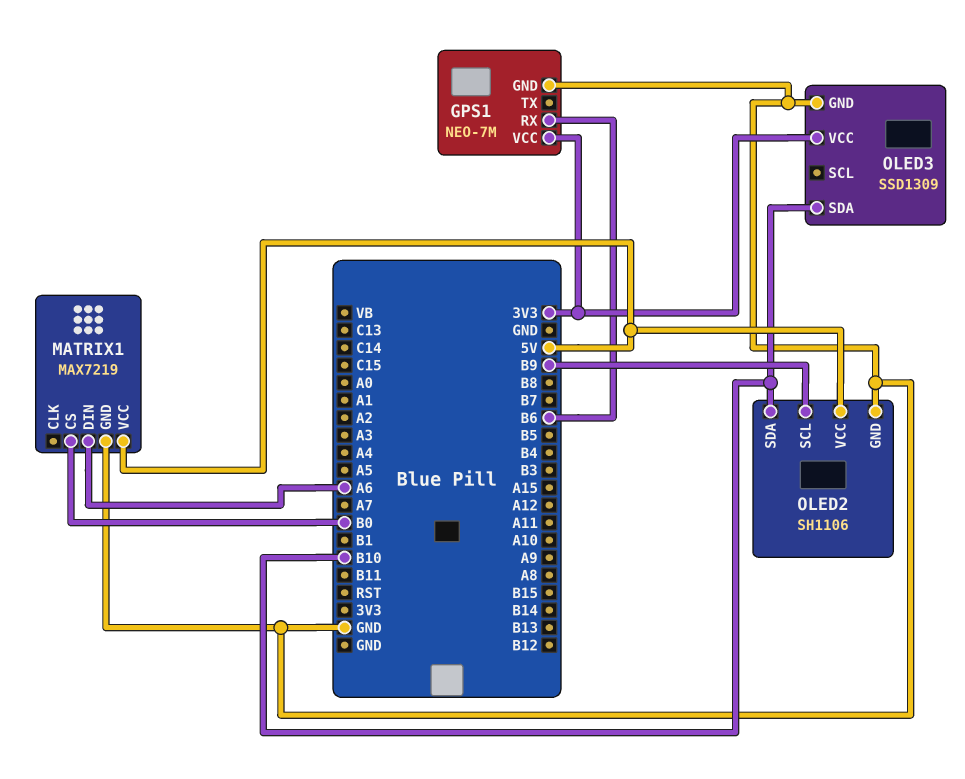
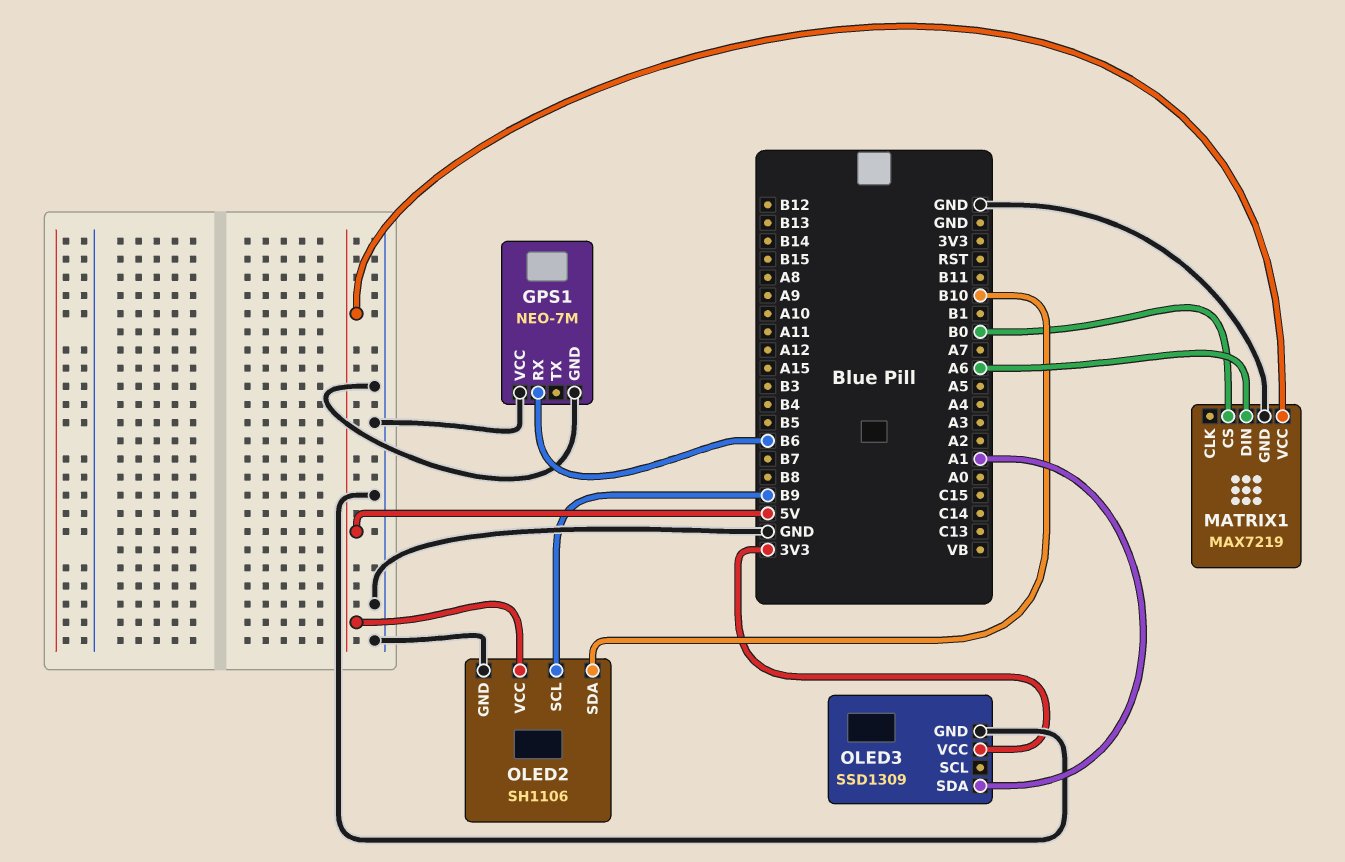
GPS1 pin VCC: 3V3 -> GND
OLED3 pin SDA: B10 -> A1

